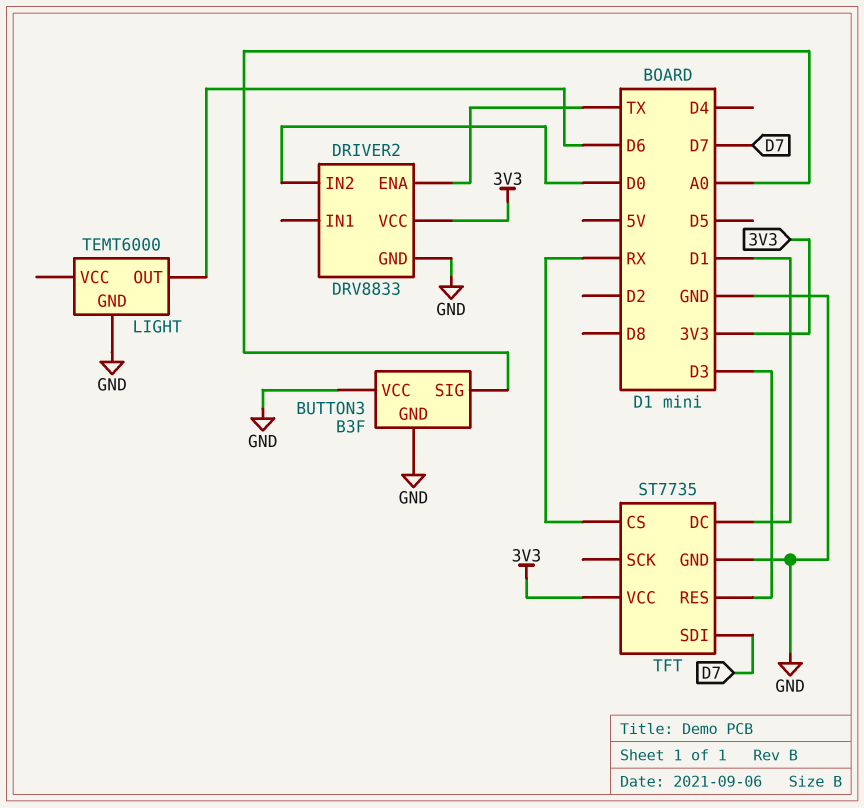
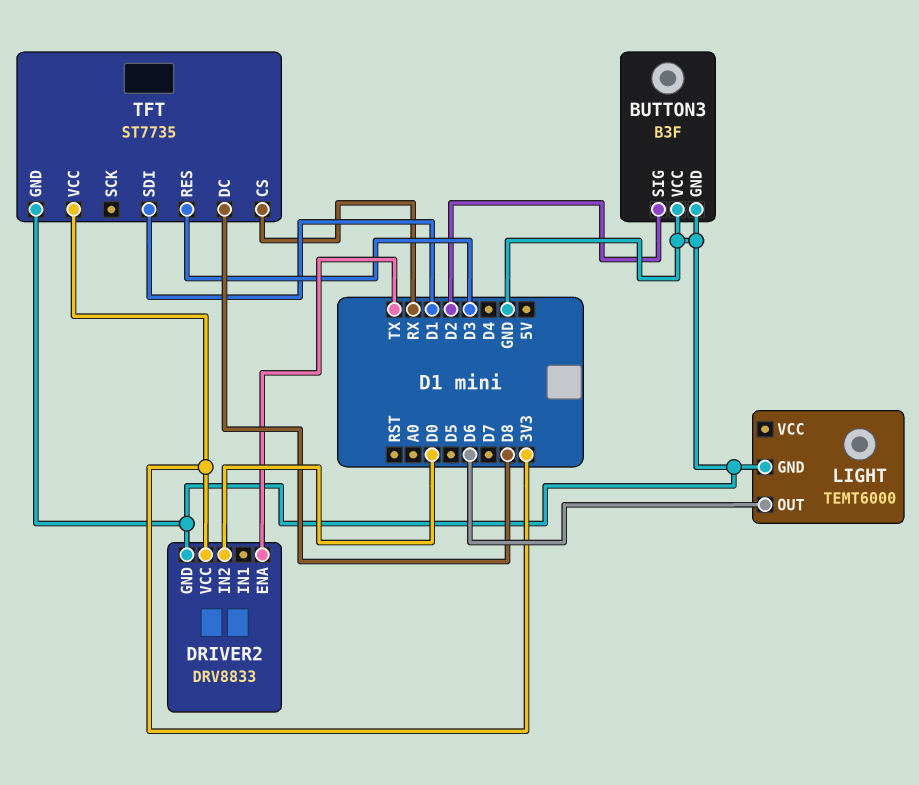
BUTTON3 pin SIG: A0 -> D2
TFT pin DC: D1 -> D8
TFT pin SDI: D7 -> D1

